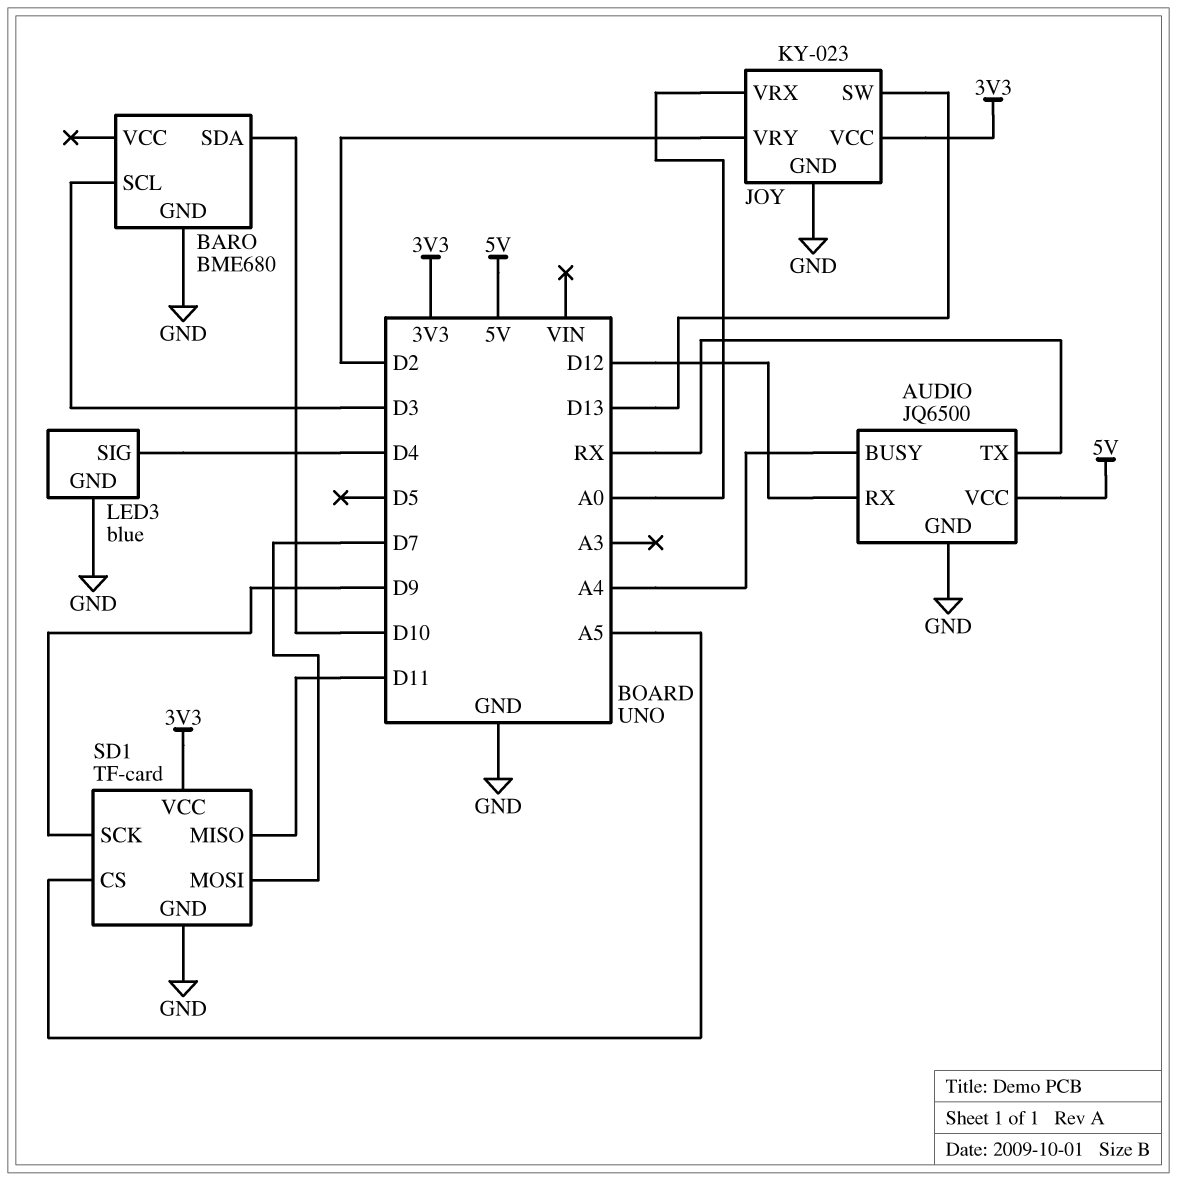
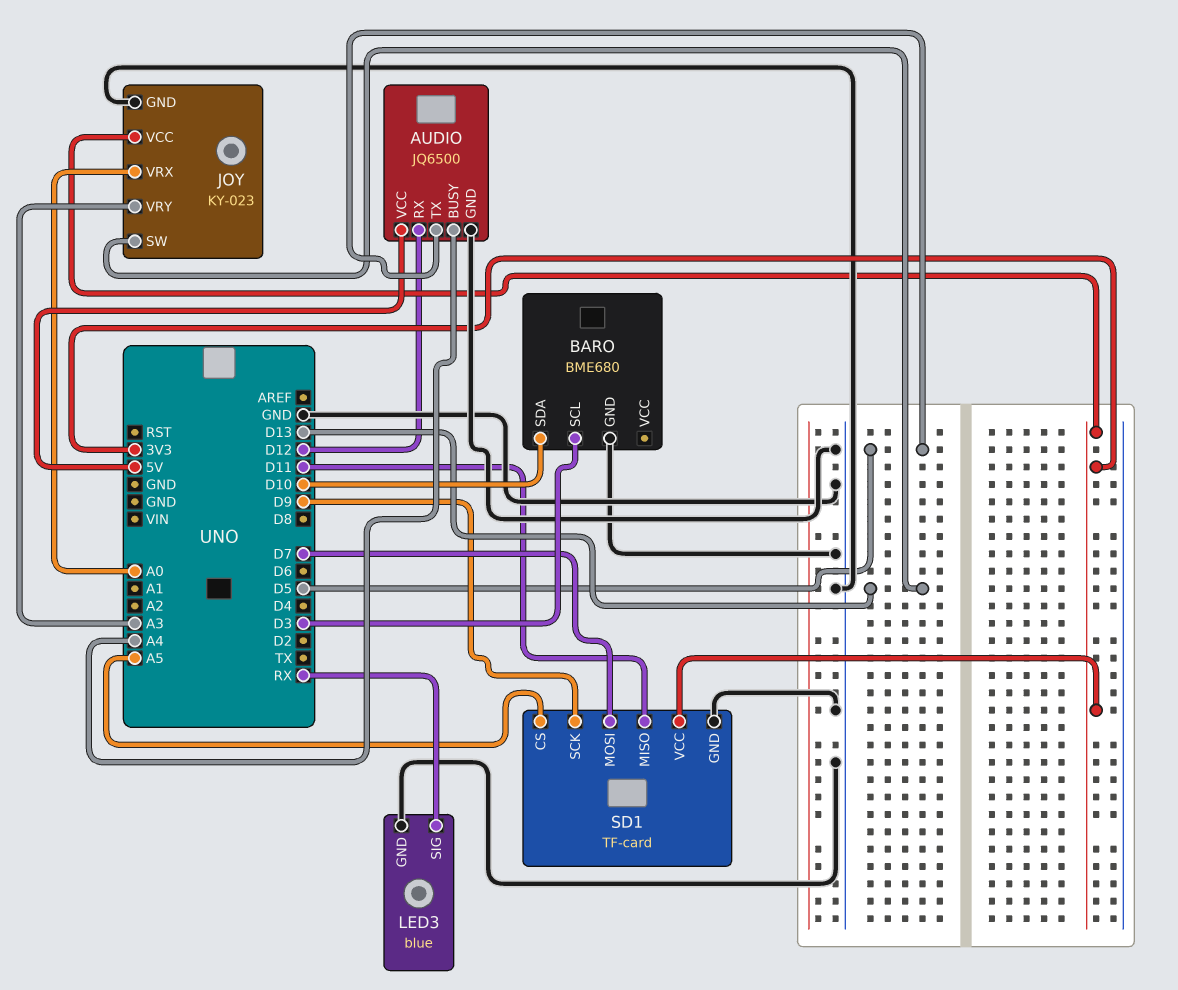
AUDIO pin TX: RX -> D5
JOY pin VRY: D2 -> A3
LED3 pin SIG: D4 -> RX

